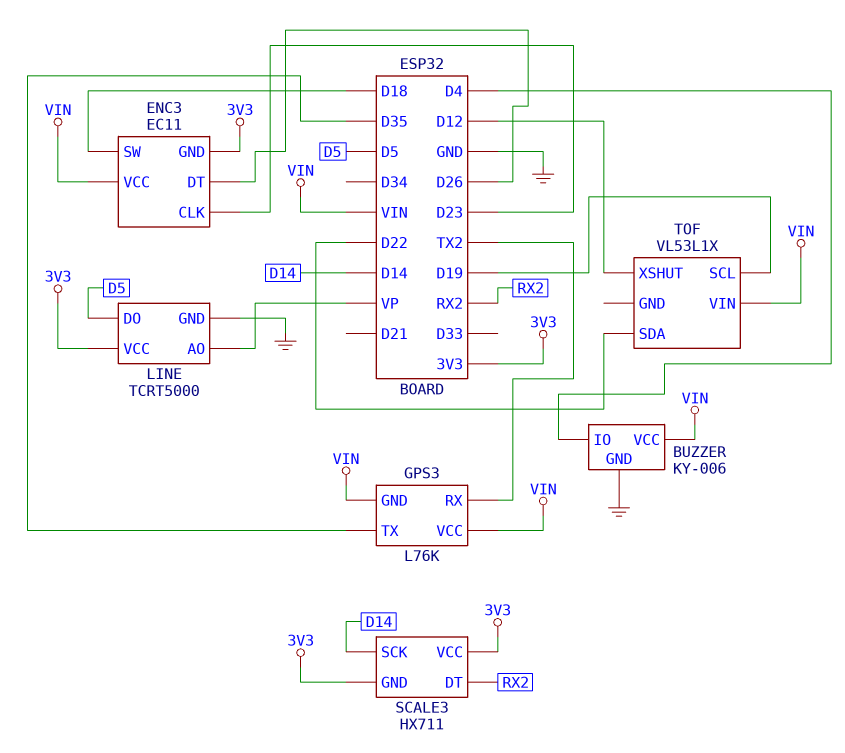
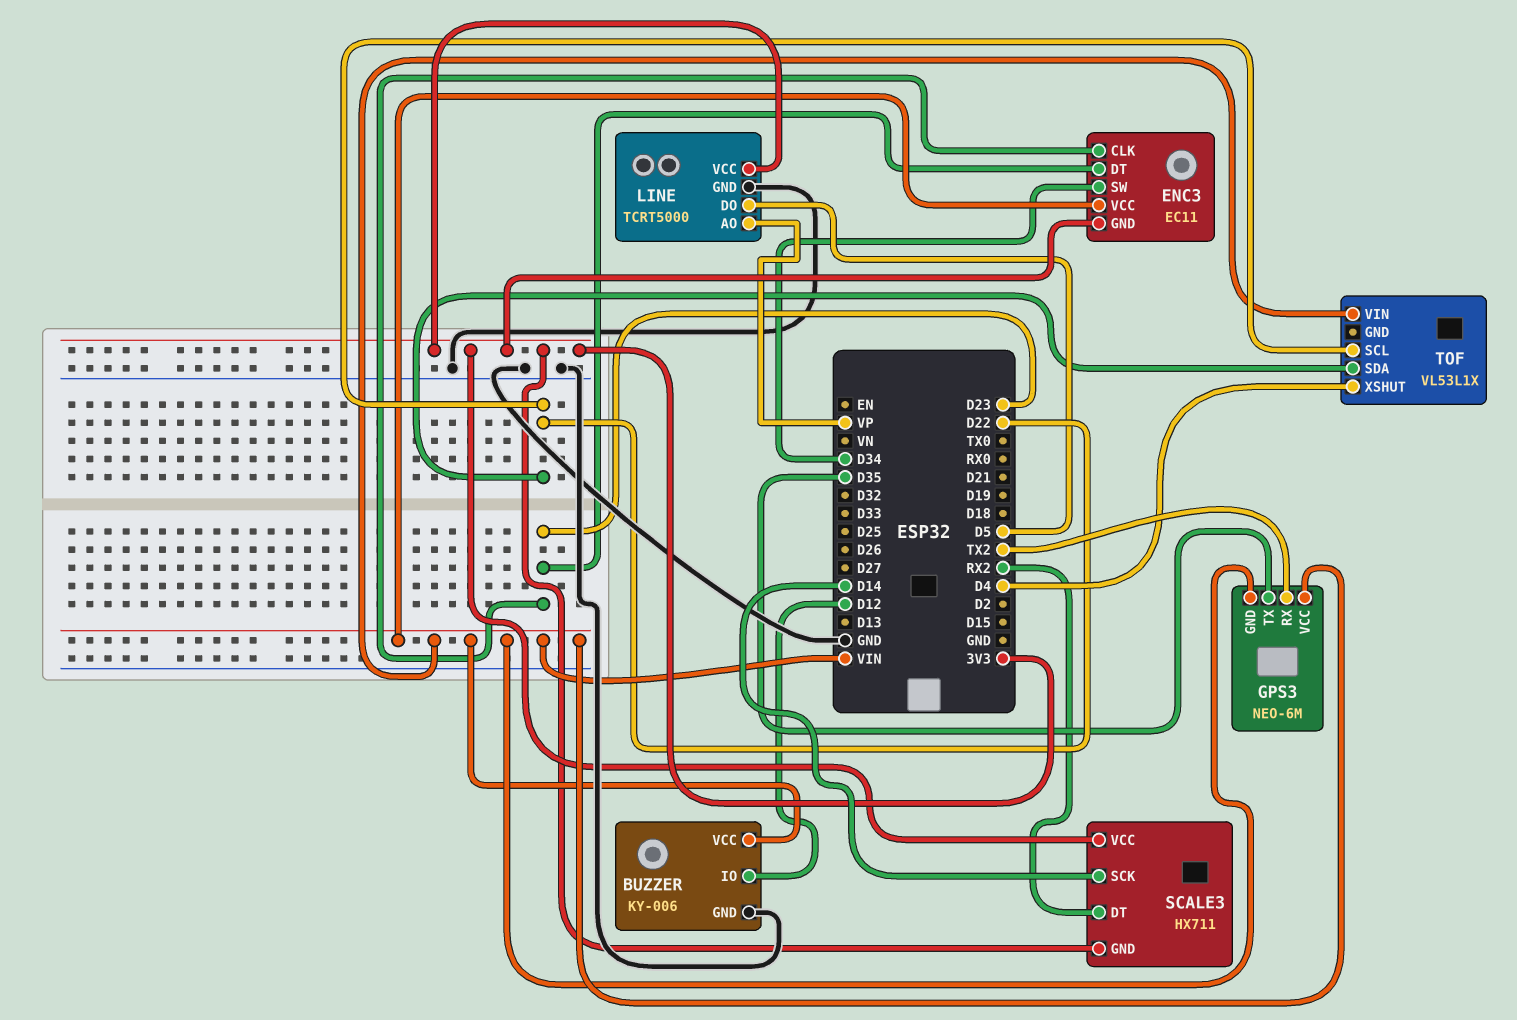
BUZZER pin IO: D4 -> D12
ENC3 pin DT: D26 -> D23
ENC3 pin SW: D18 -> D34
GPS3: L76K -> NEO-6M
TOF pin SCL: D19 -> D22
TOF pin XSHUT: D12 -> D4

